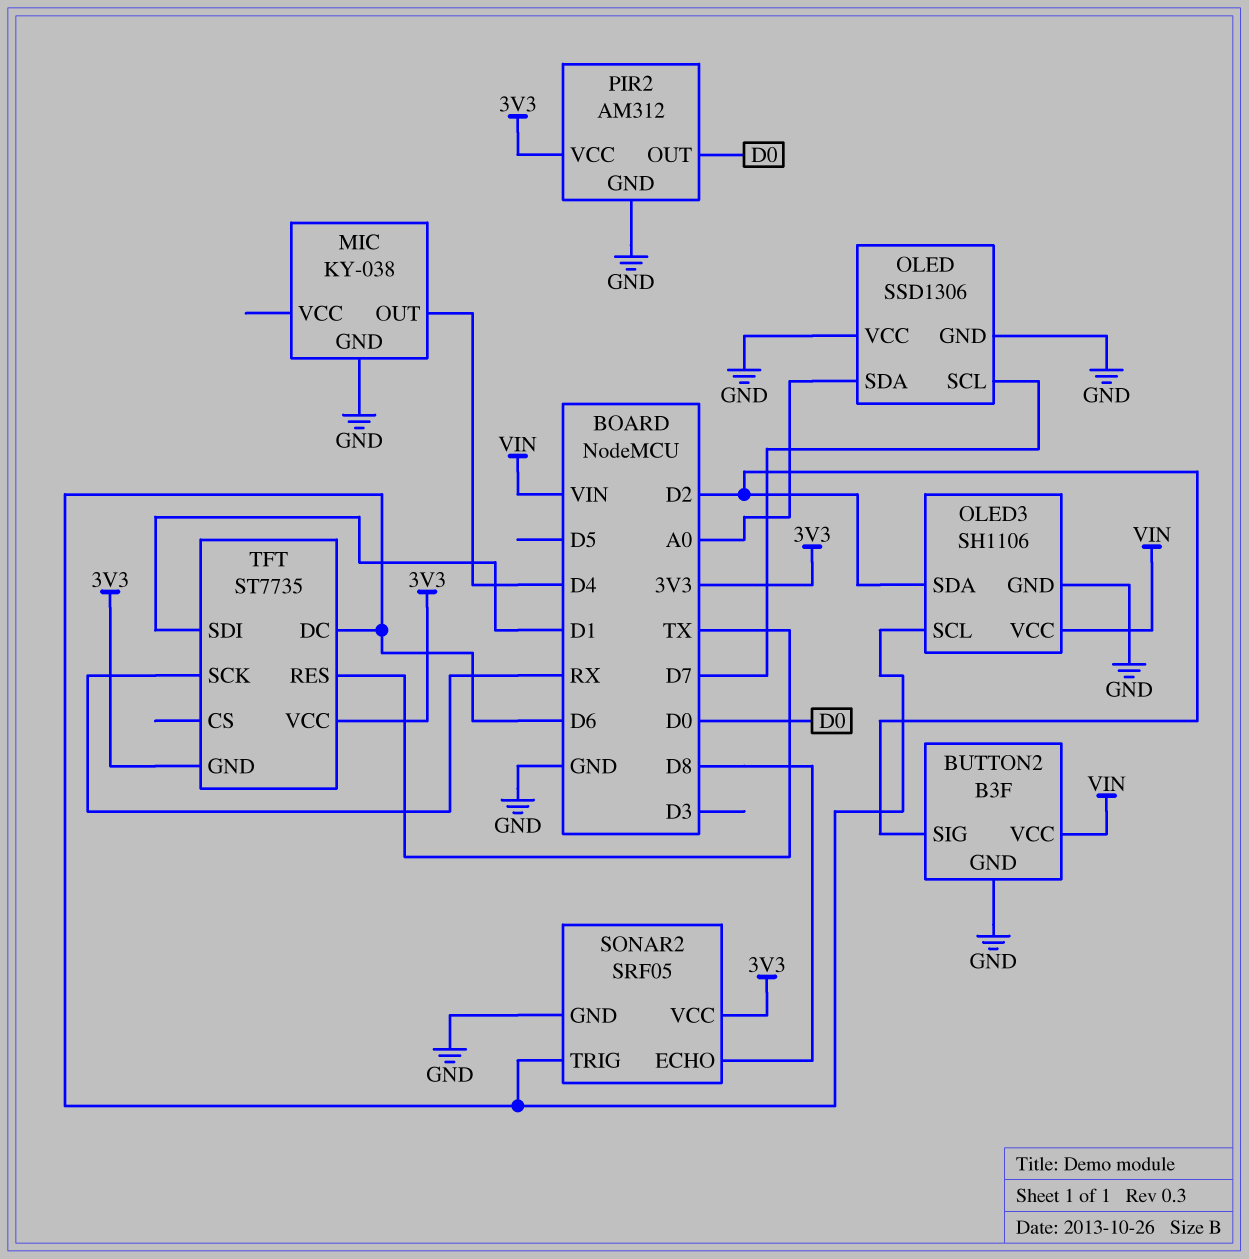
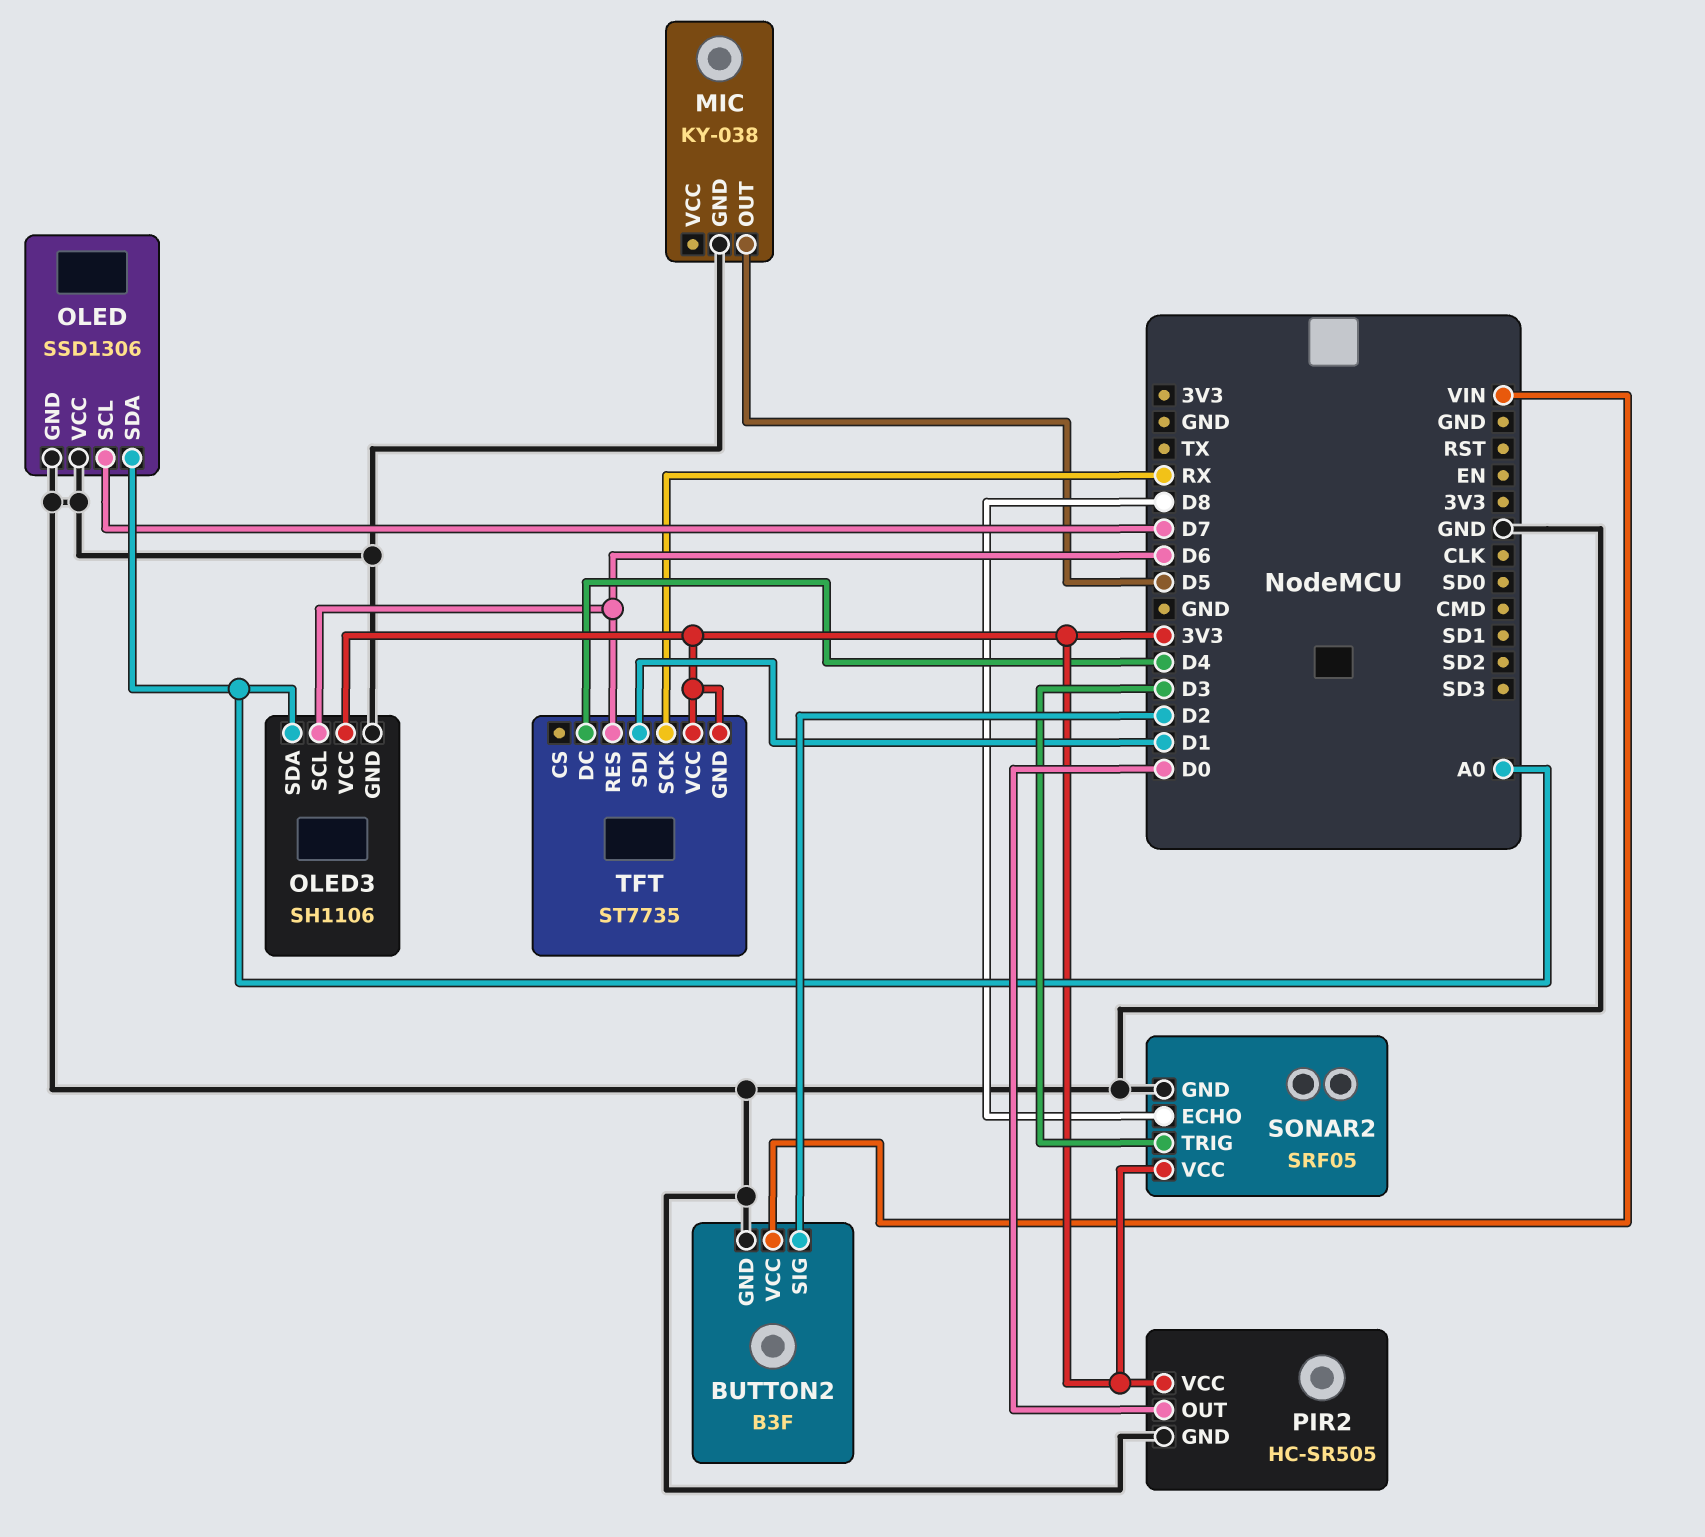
MIC pin OUT: D4 -> D5
OLED3 pin SDA: D2 -> A0
OLED3 pin VCC: VIN -> 3V3
PIR2: AM312 -> HC-SR505
SONAR2 pin TRIG: D6 -> D3
TFT pin DC: D6 -> D4
TFT pin RES: TX -> D6

